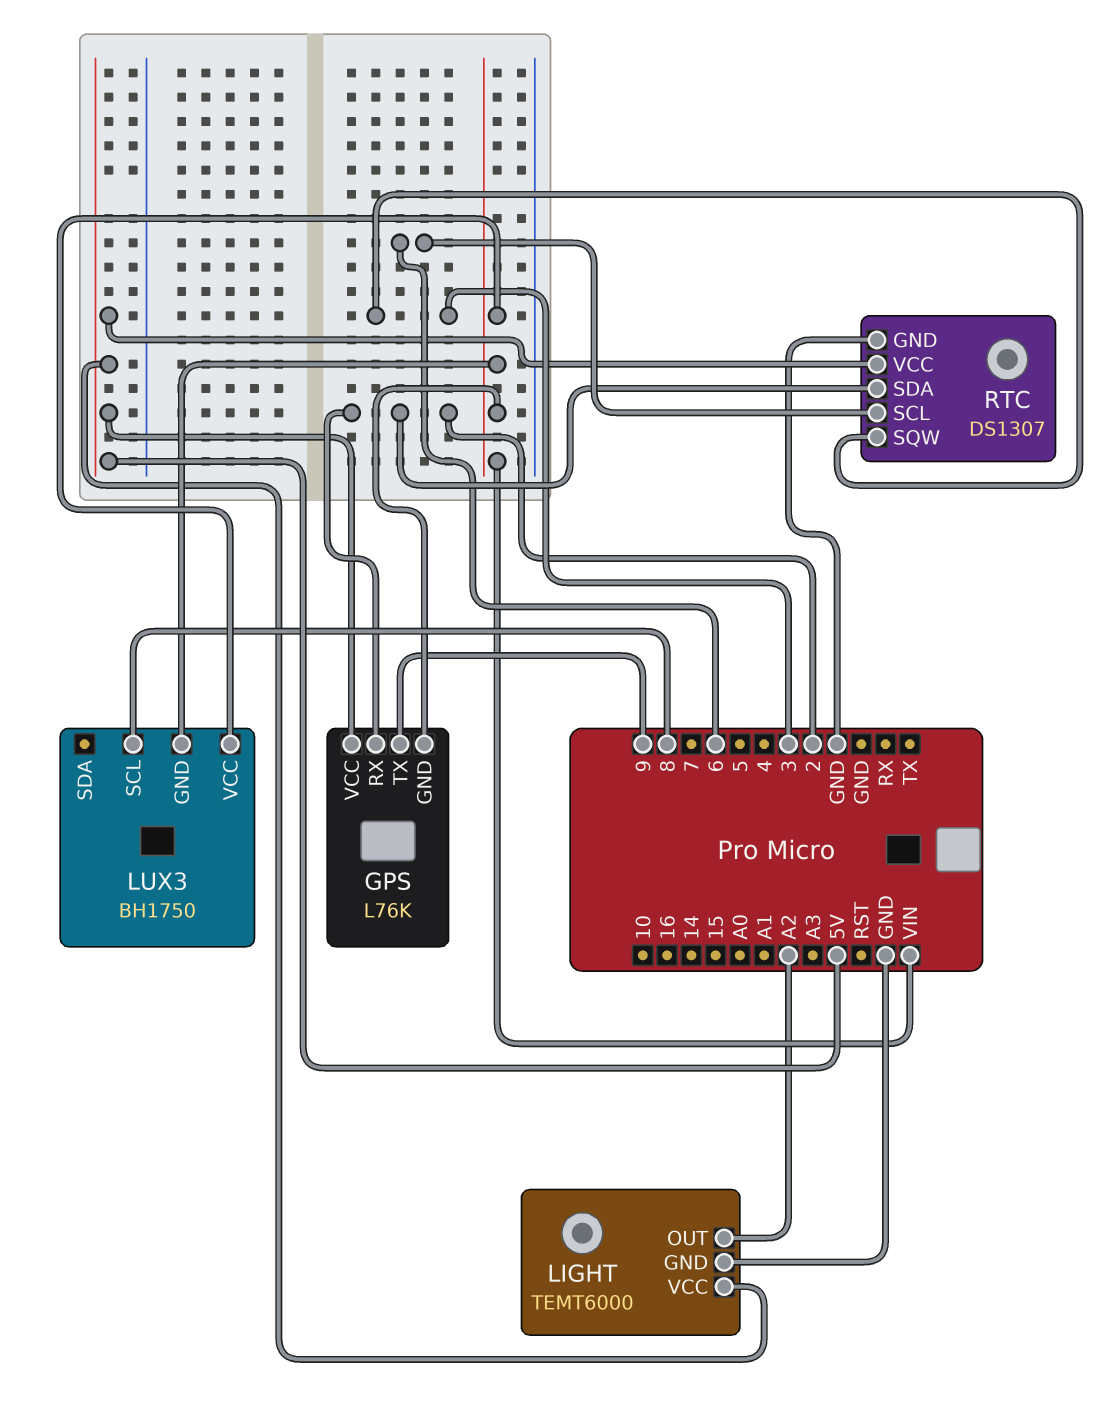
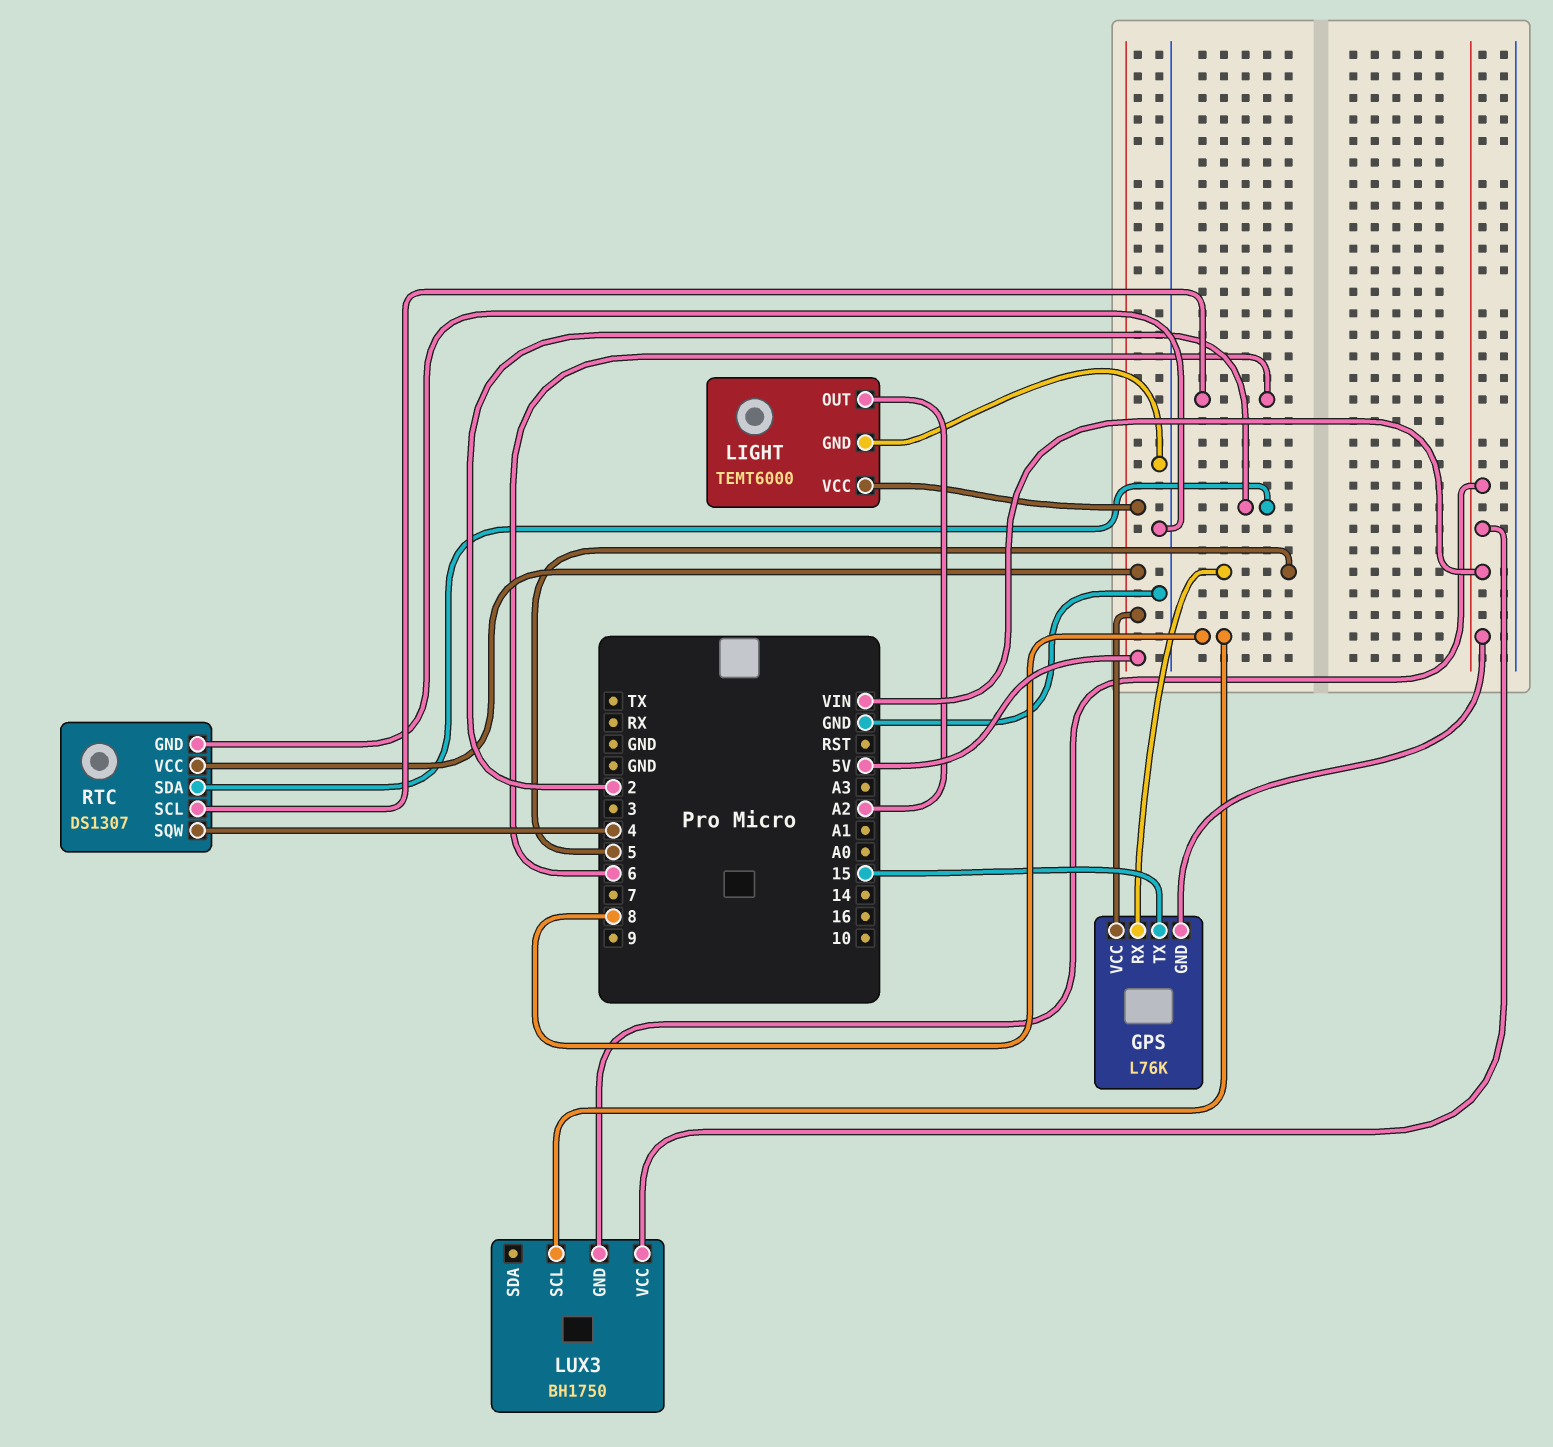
GPS pin RX: 2 -> 5
GPS pin TX: 9 -> 15
RTC pin SQW: 3 -> 4

